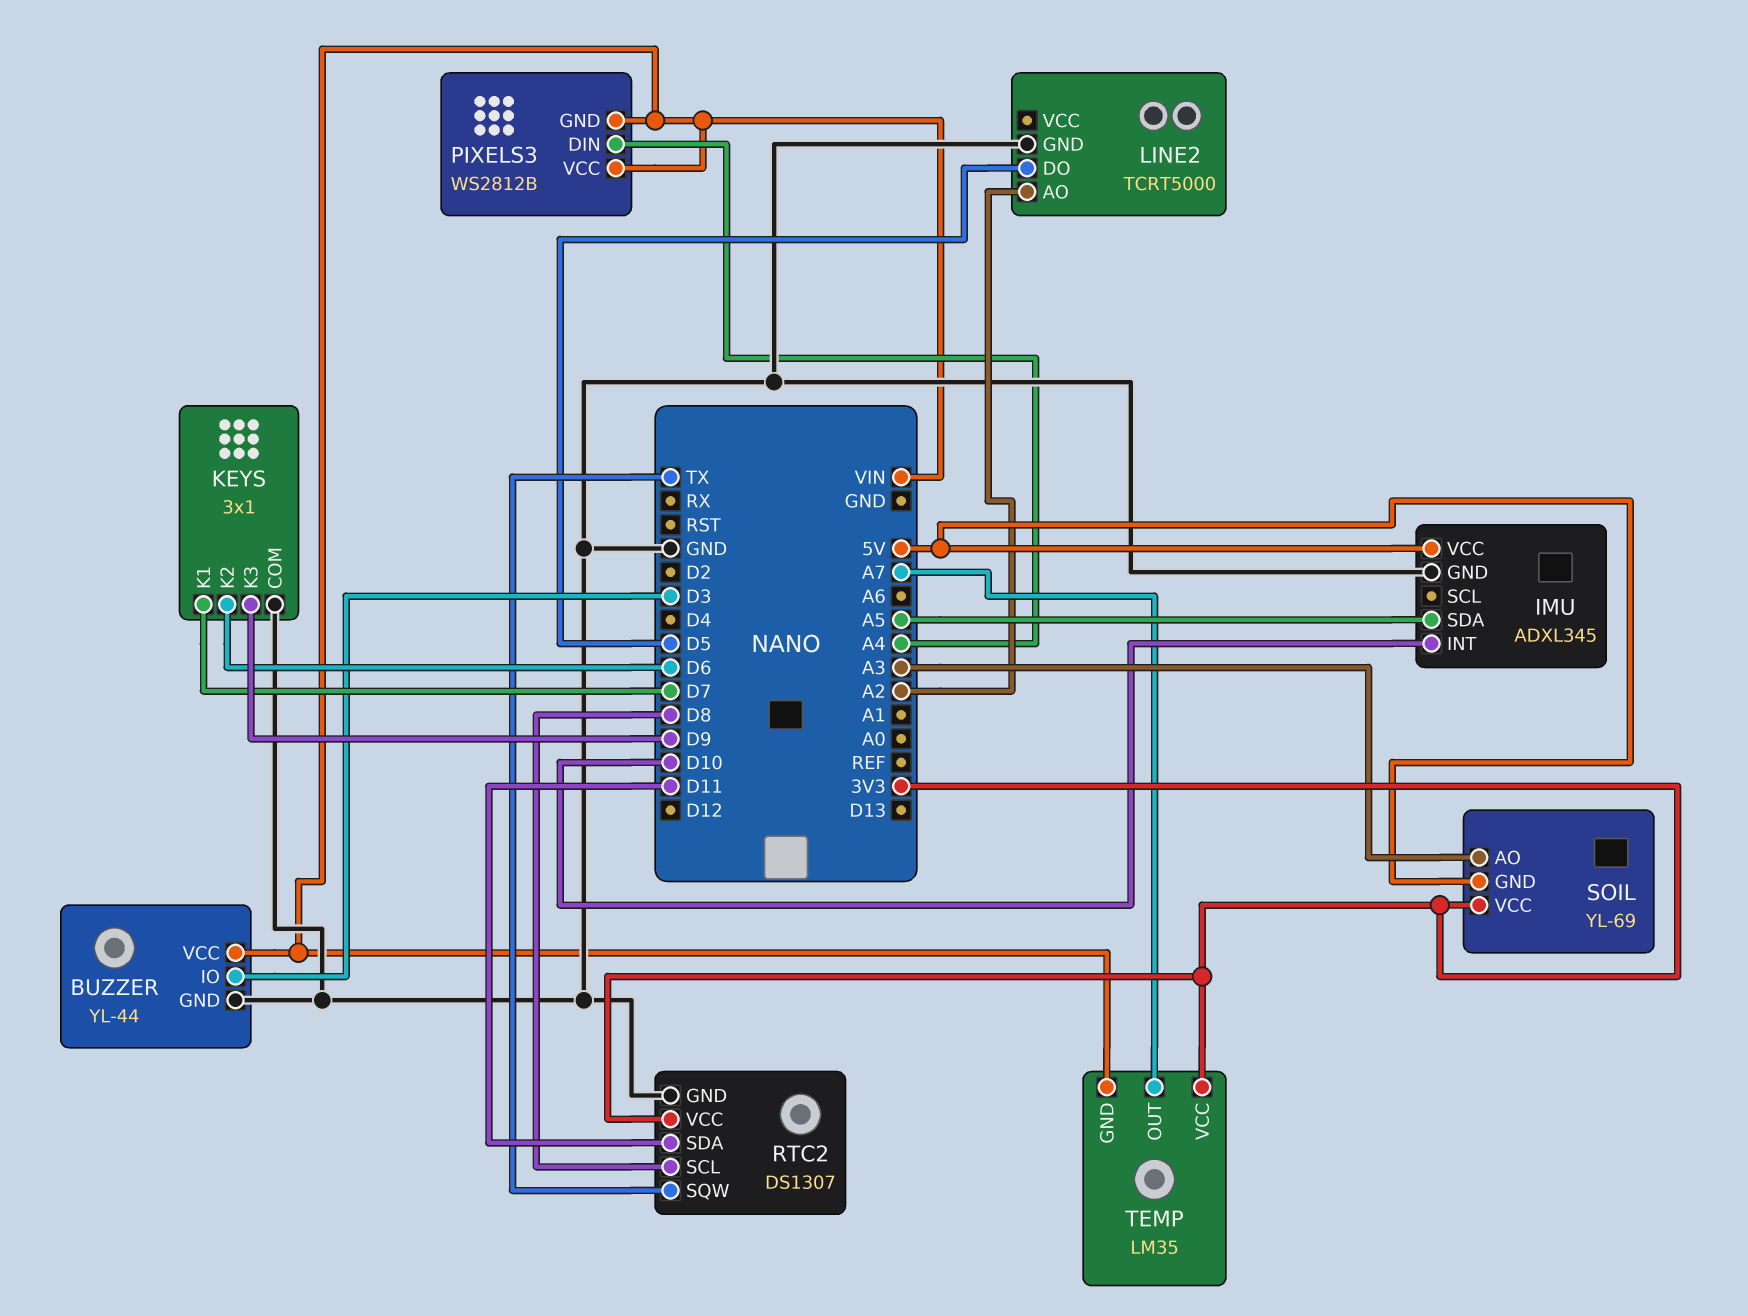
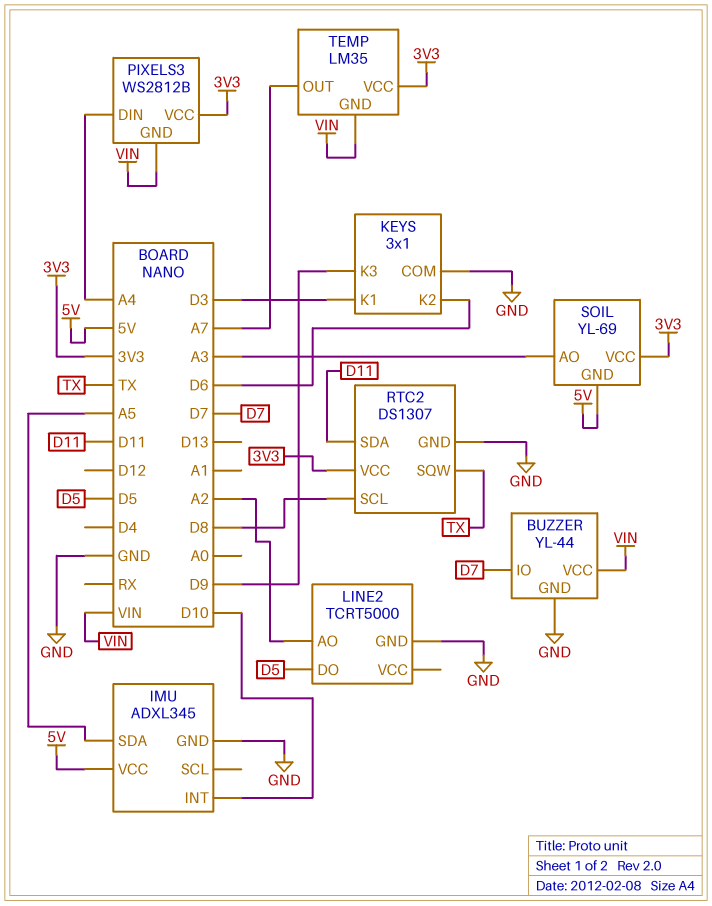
BUZZER pin IO: D3 -> D7
KEYS pin K1: D7 -> D3
PIXELS3 pin VCC: VIN -> 3V3

